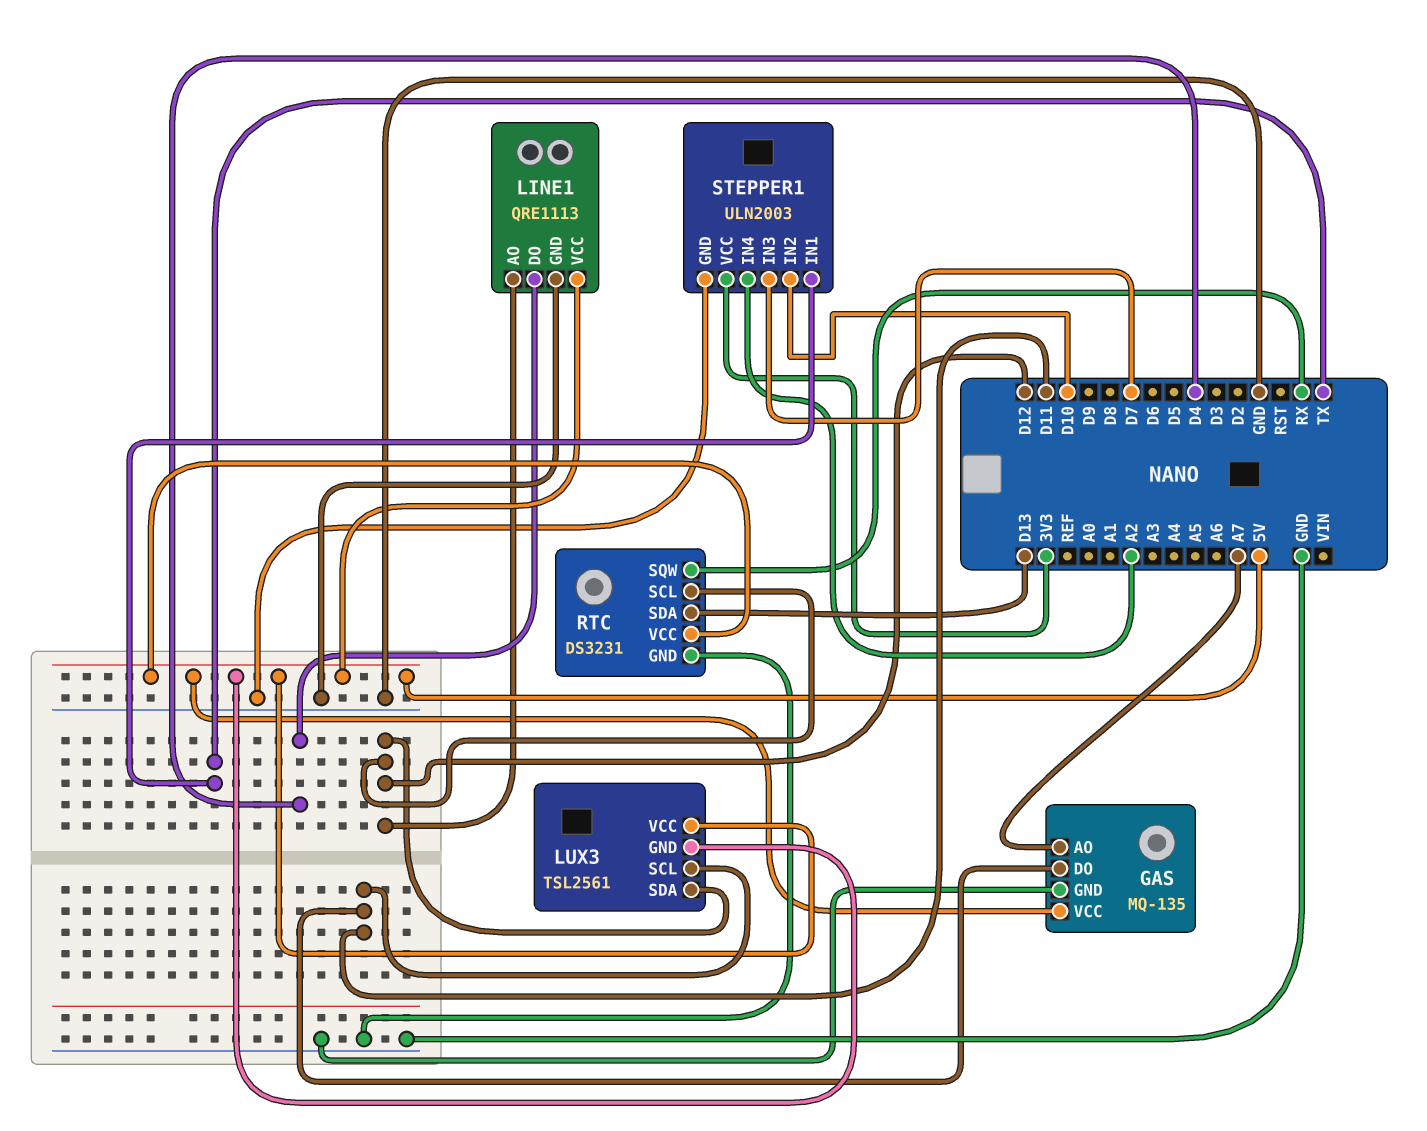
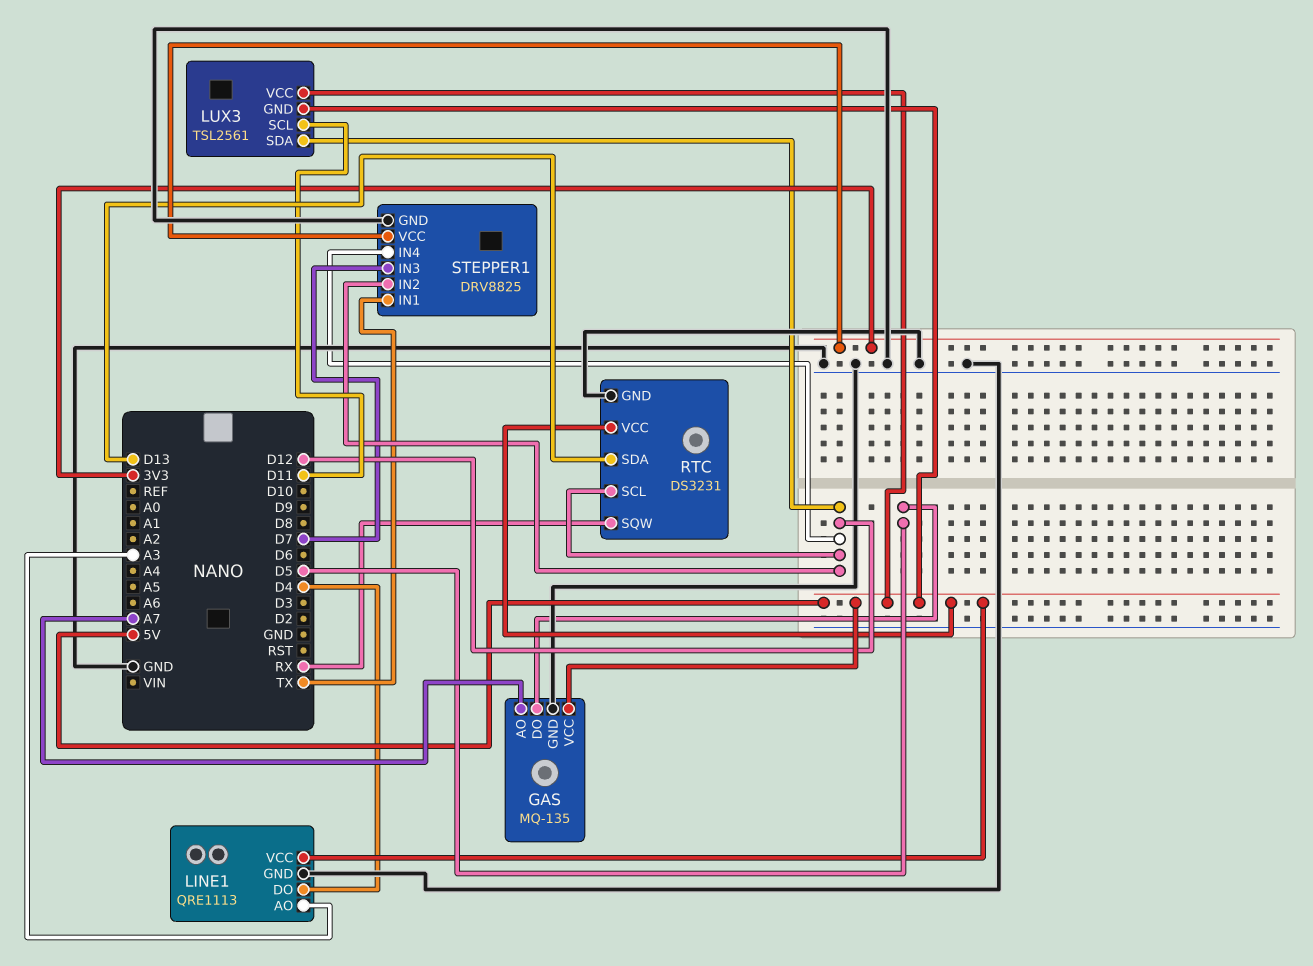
GAS pin DO: D11 -> D5
LINE1 pin AO: D12 -> A3
STEPPER1: ULN2003 -> DRV8825
STEPPER1 pin IN2: D10 -> D12
STEPPER1 pin IN4: A2 -> D12

